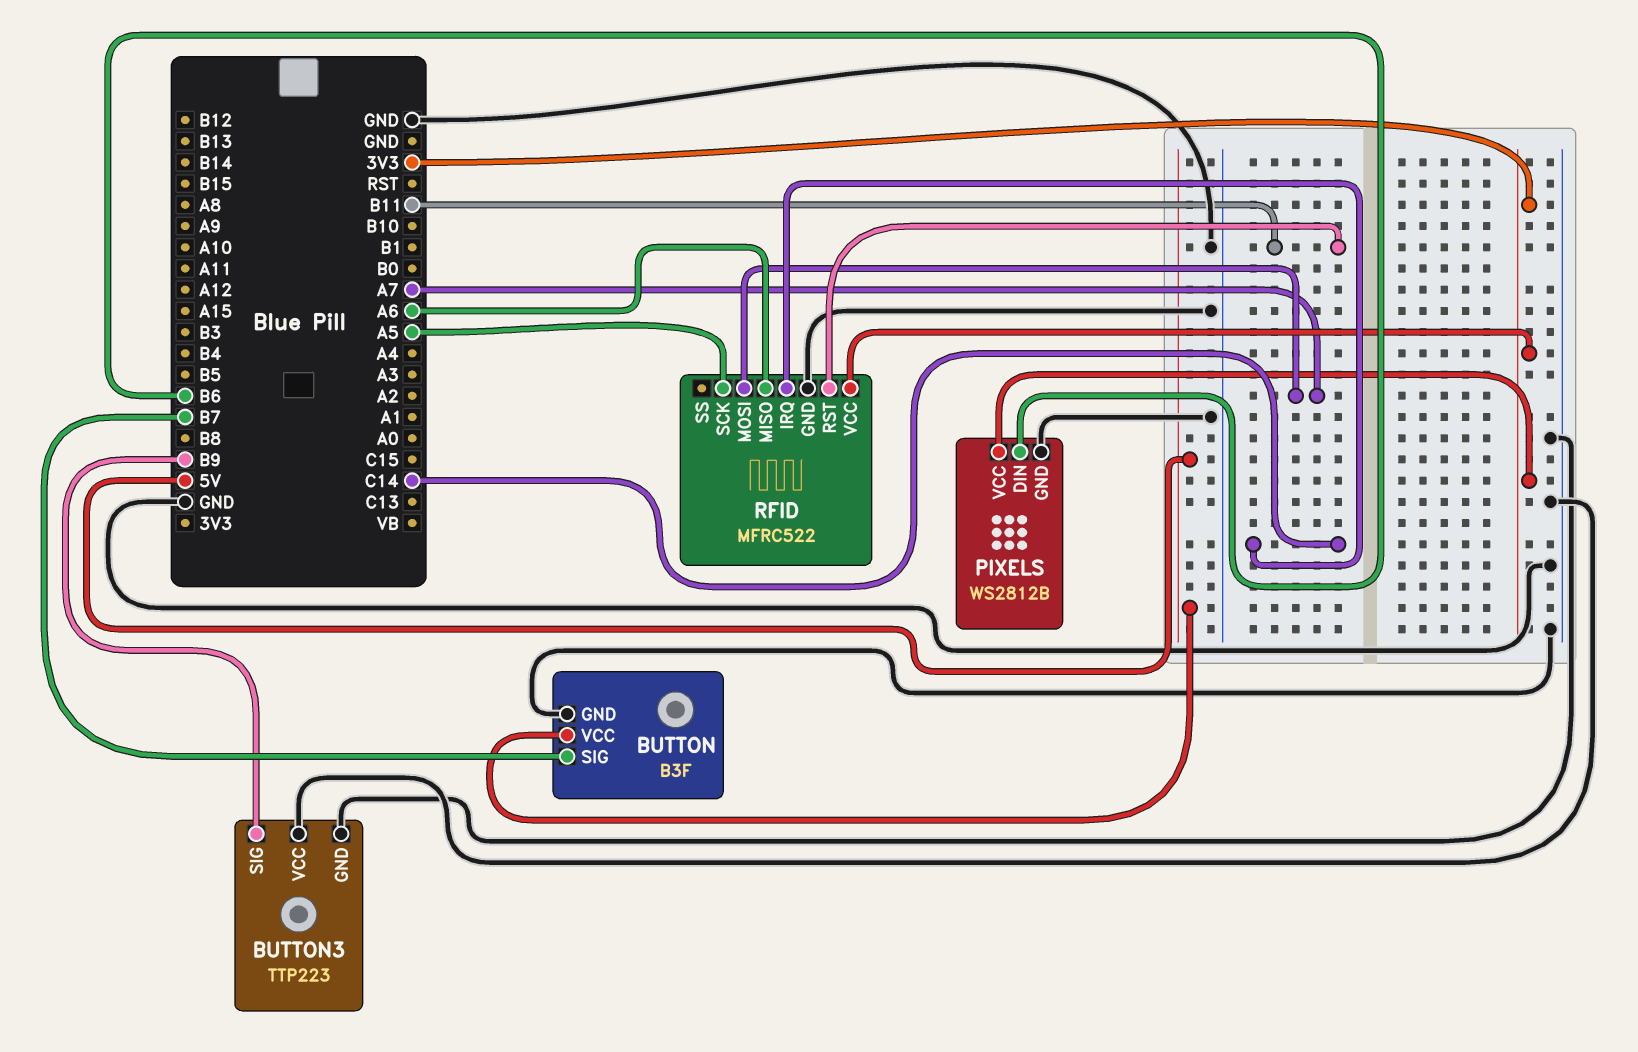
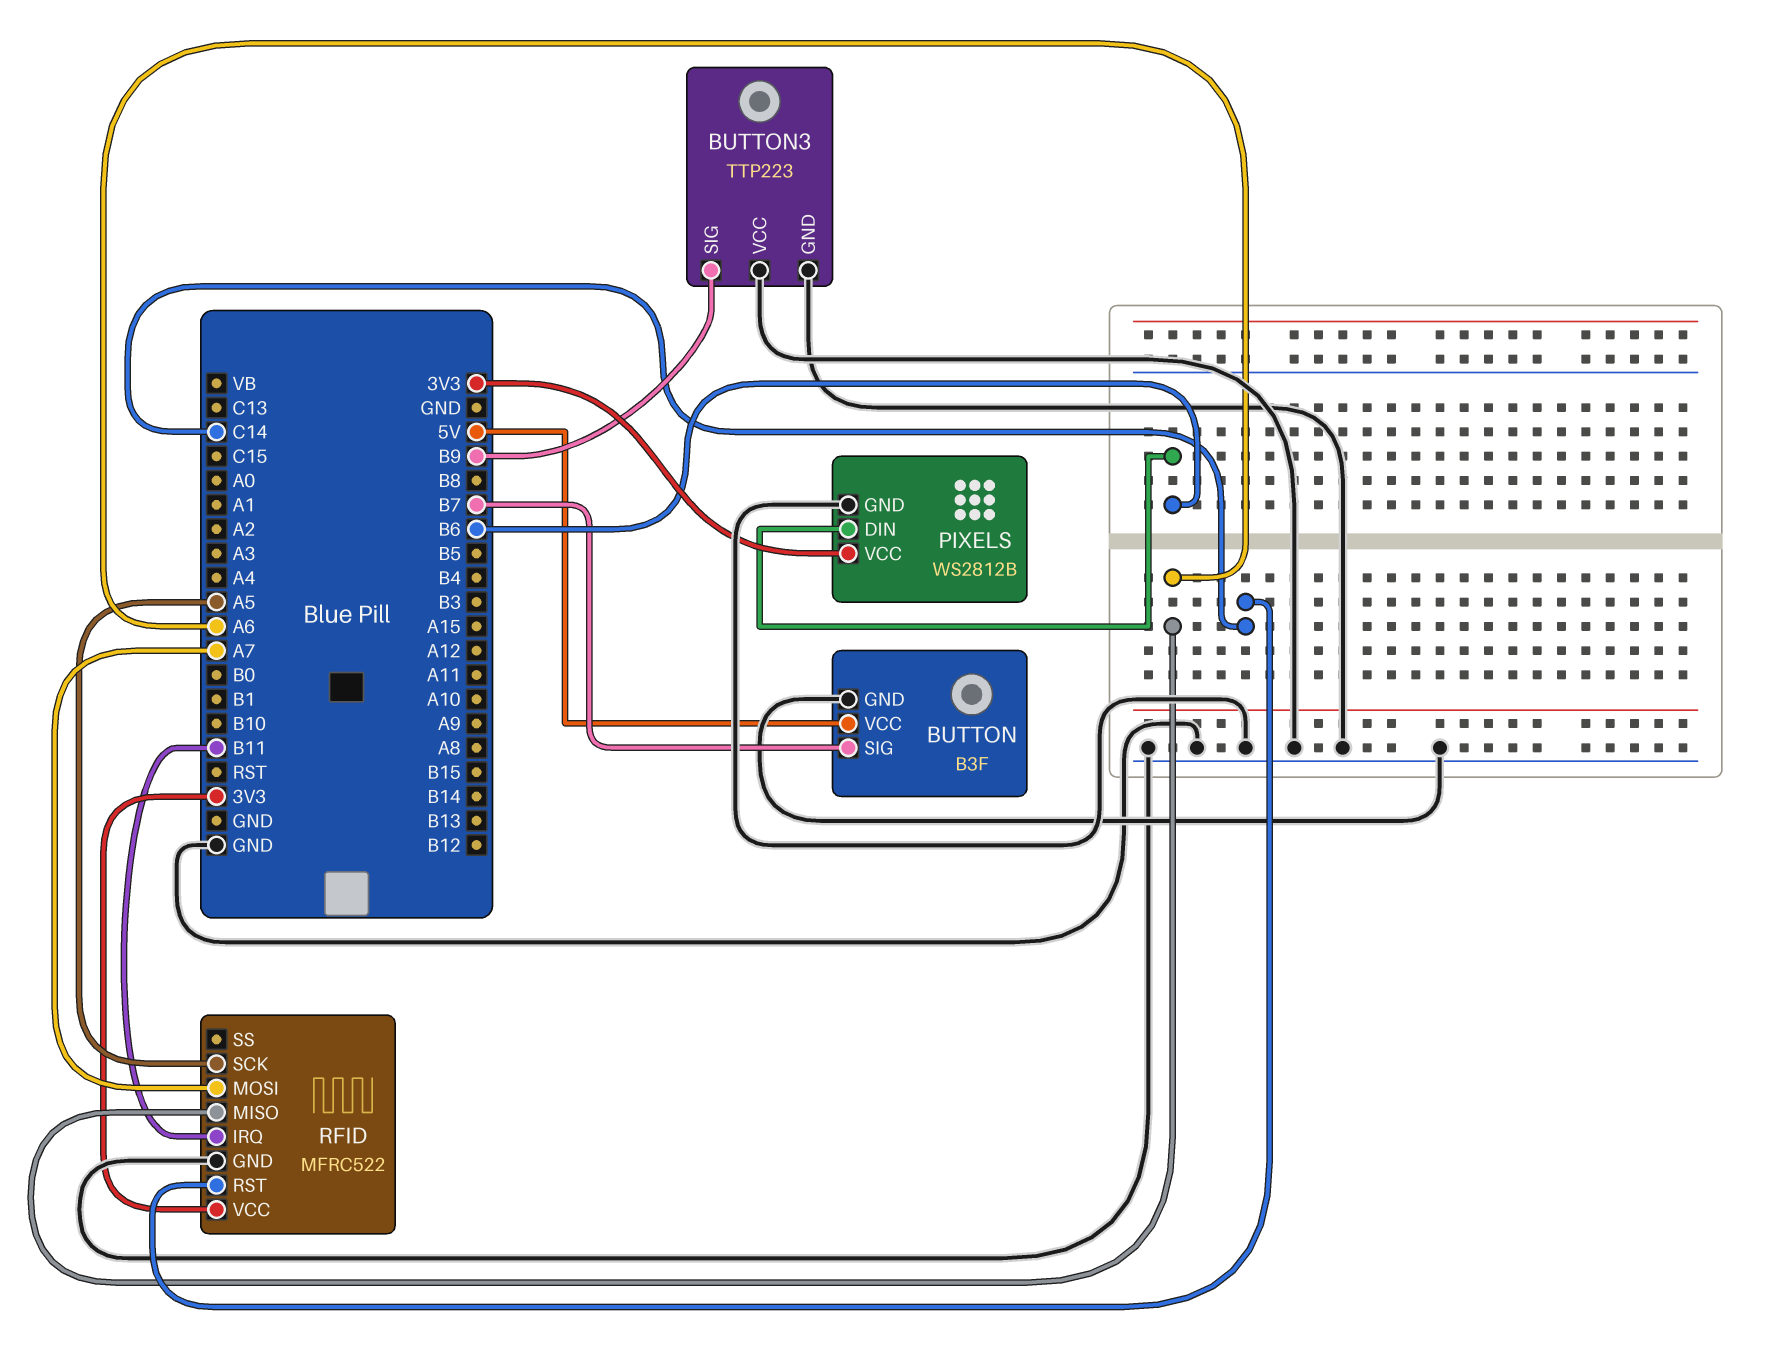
RFID pin IRQ: C14 -> B11
RFID pin RST: B11 -> C14

